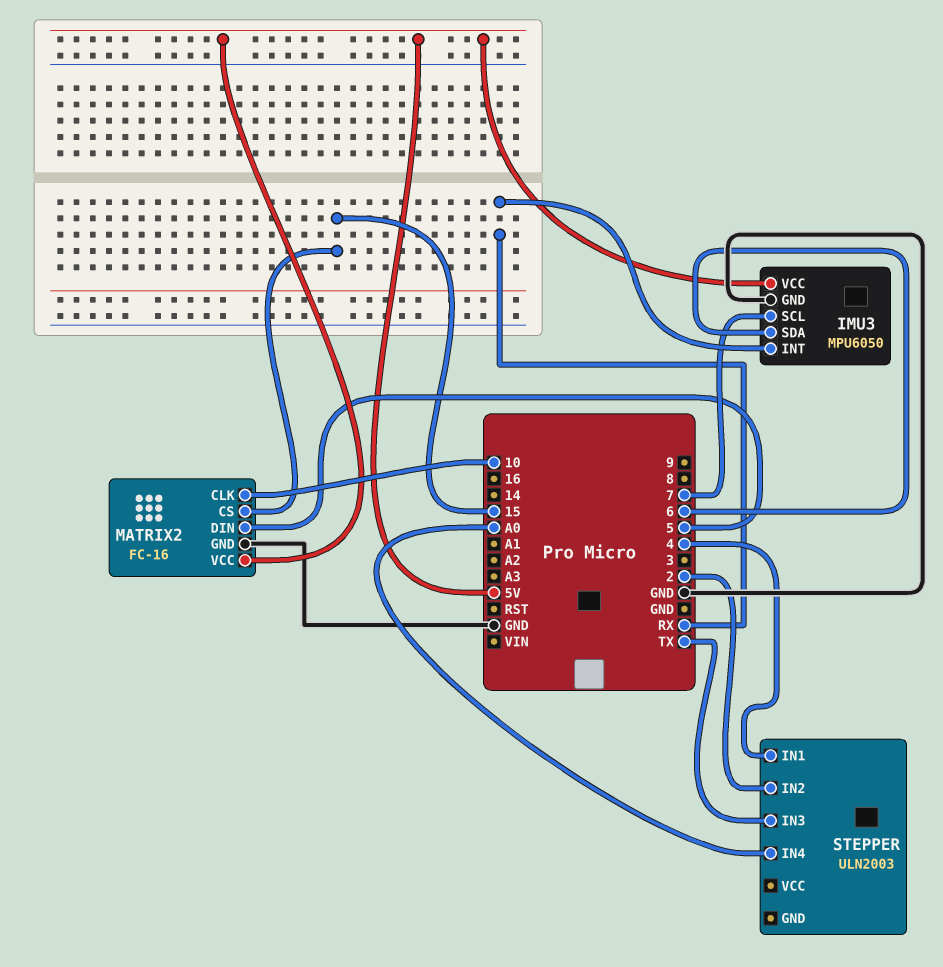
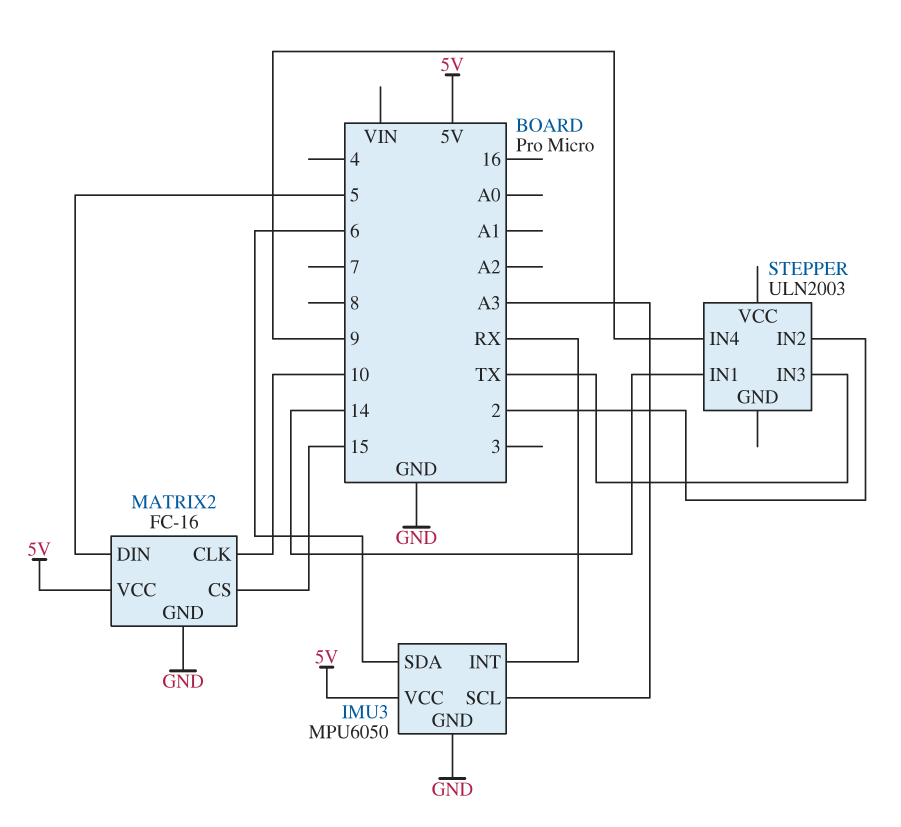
IMU3 pin SCL: 7 -> A3
STEPPER pin IN1: 4 -> 14
STEPPER pin IN4: A0 -> 9

